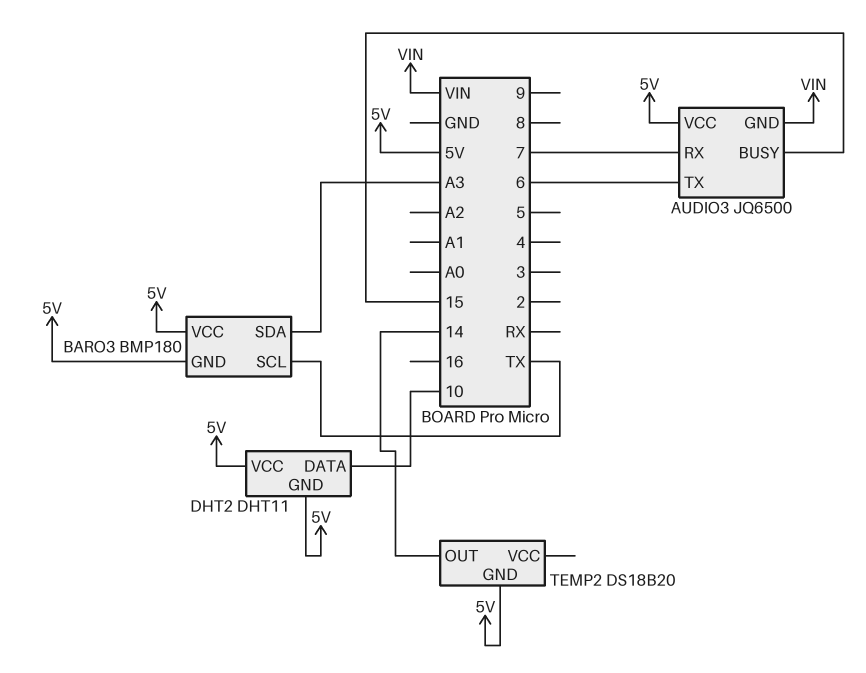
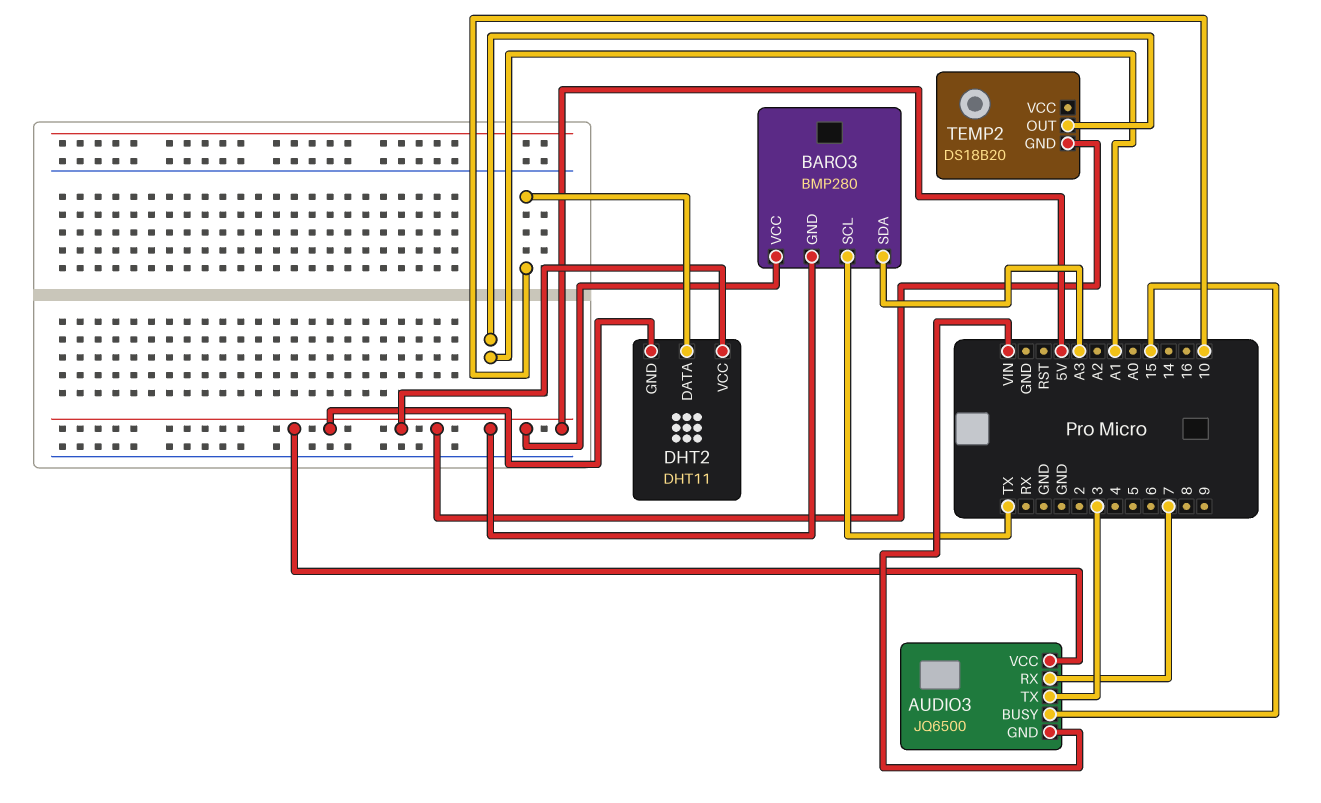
AUDIO3 pin TX: 6 -> 3
BARO3: BMP180 -> BMP280
TEMP2 pin OUT: 14 -> A1

